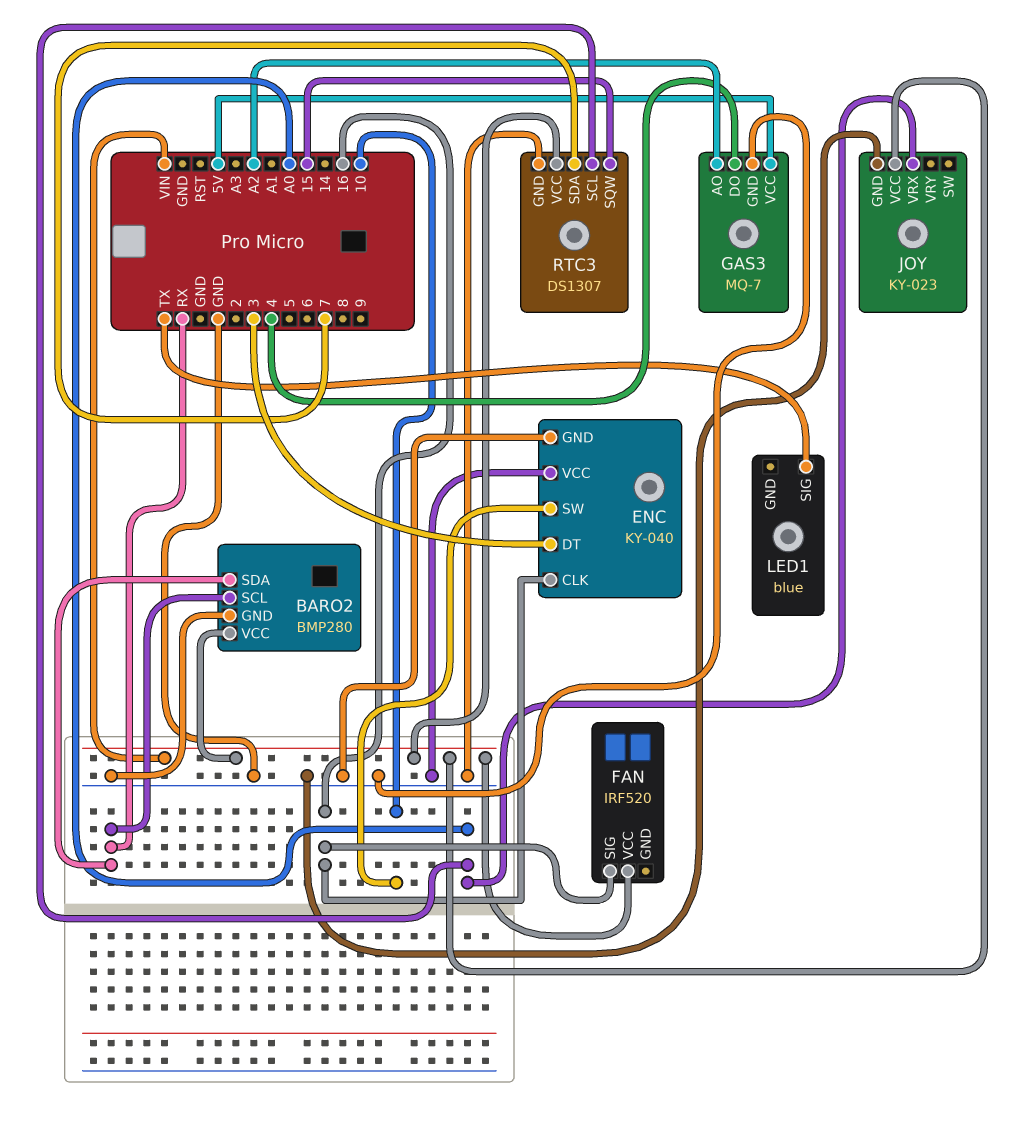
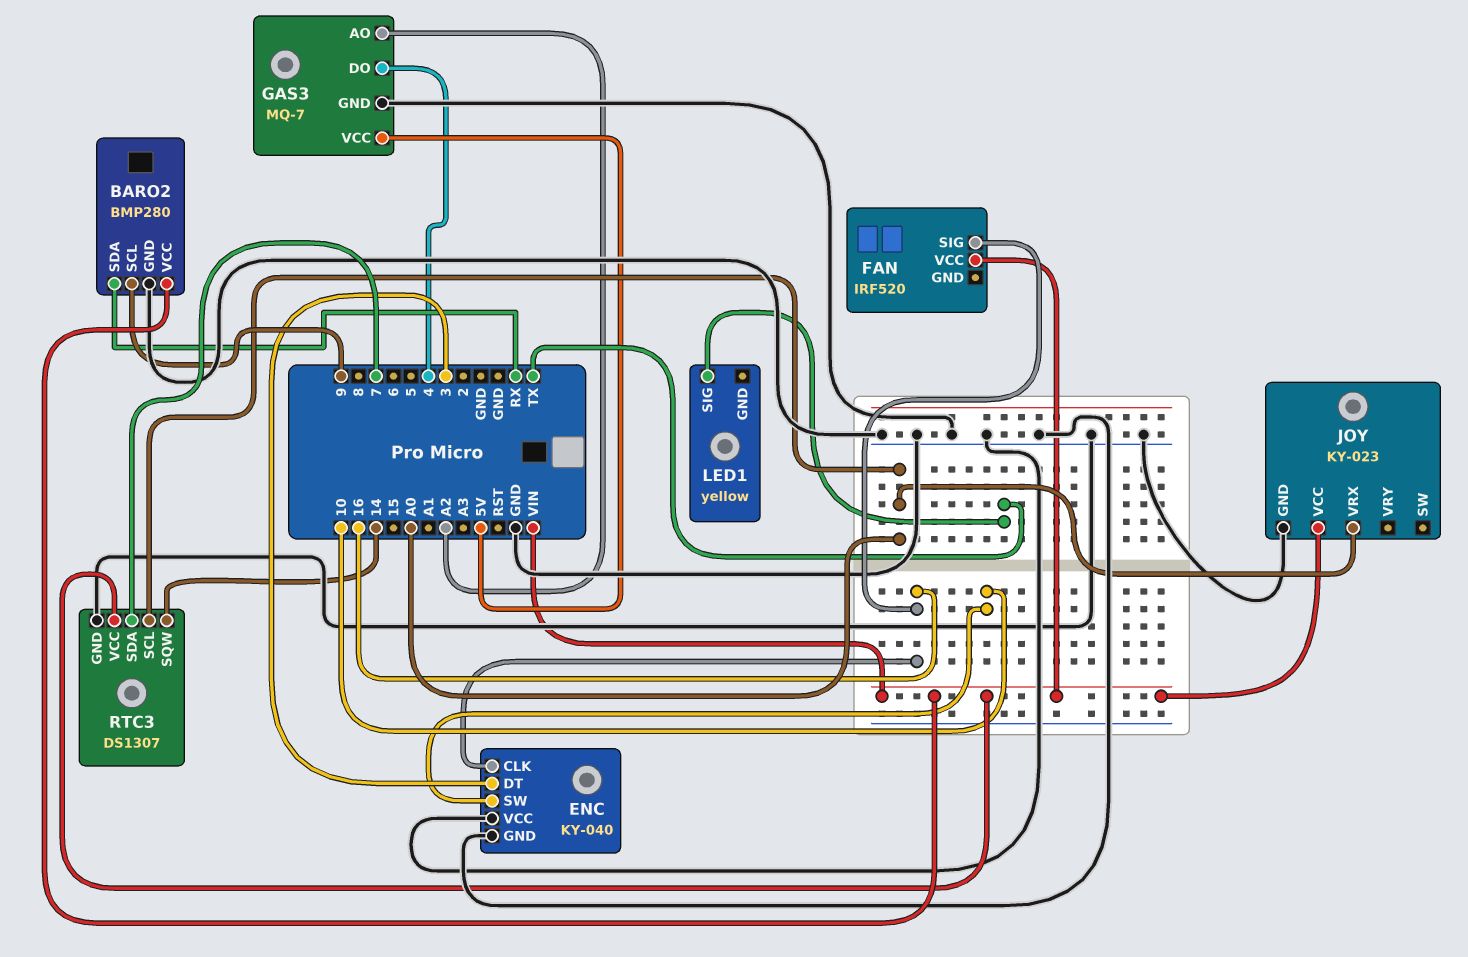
BARO2 pin SCL: RX -> 9
LED1: blue -> yellow
RTC3 pin SQW: 15 -> 14

